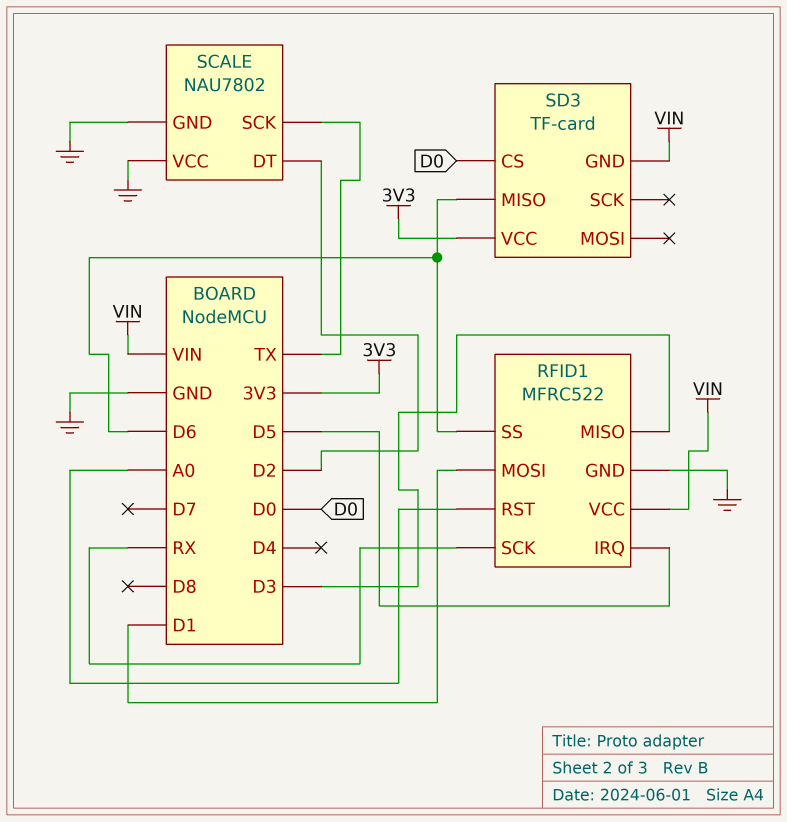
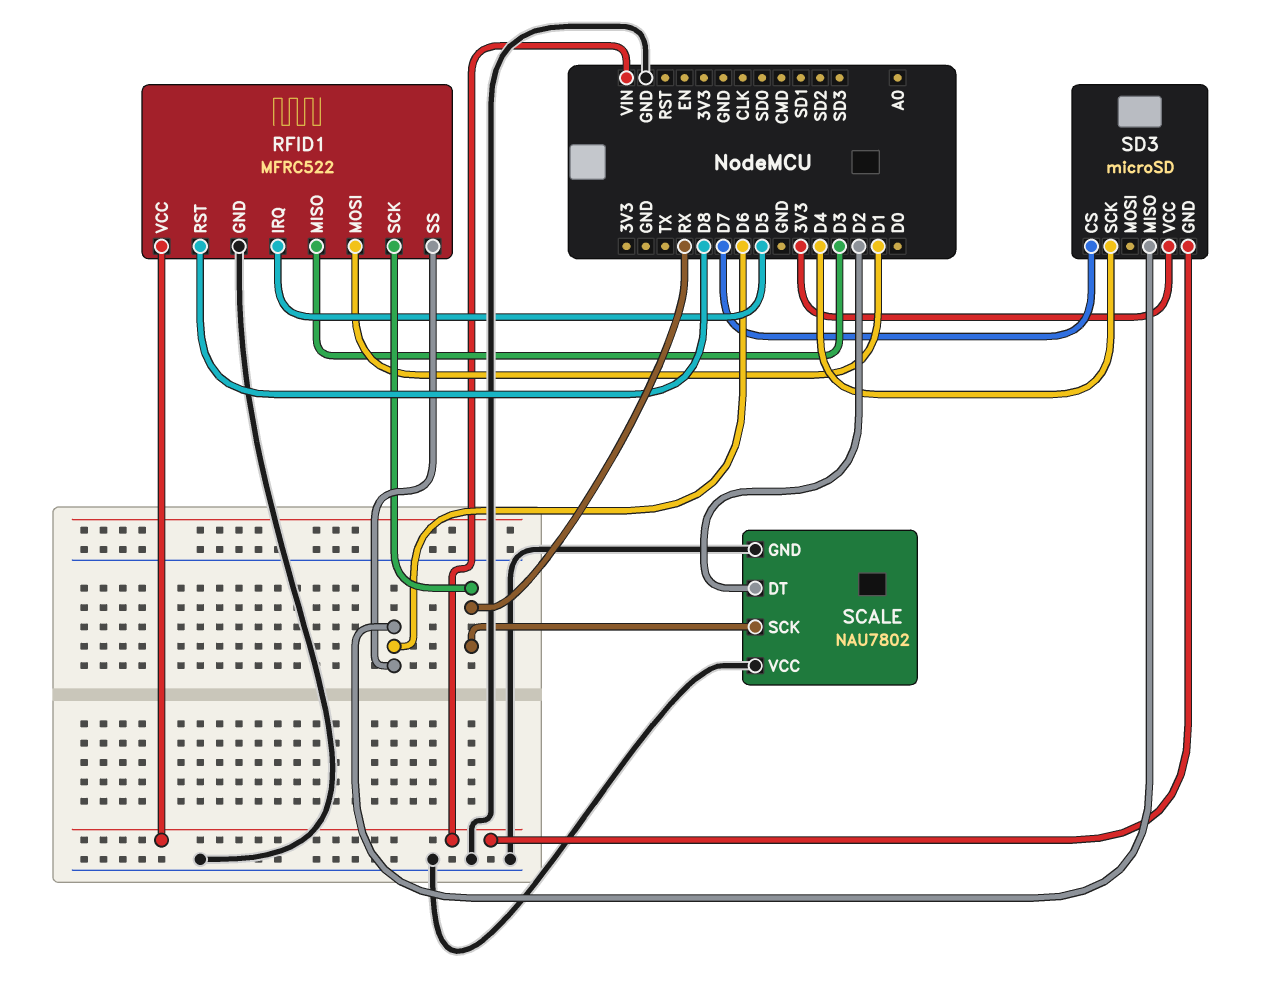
RFID1 pin RST: A0 -> D8
SCALE pin SCK: TX -> RX
SD3: TF-card -> microSD
SD3 pin CS: D0 -> D7
SD3 pin SCK: none -> D4

